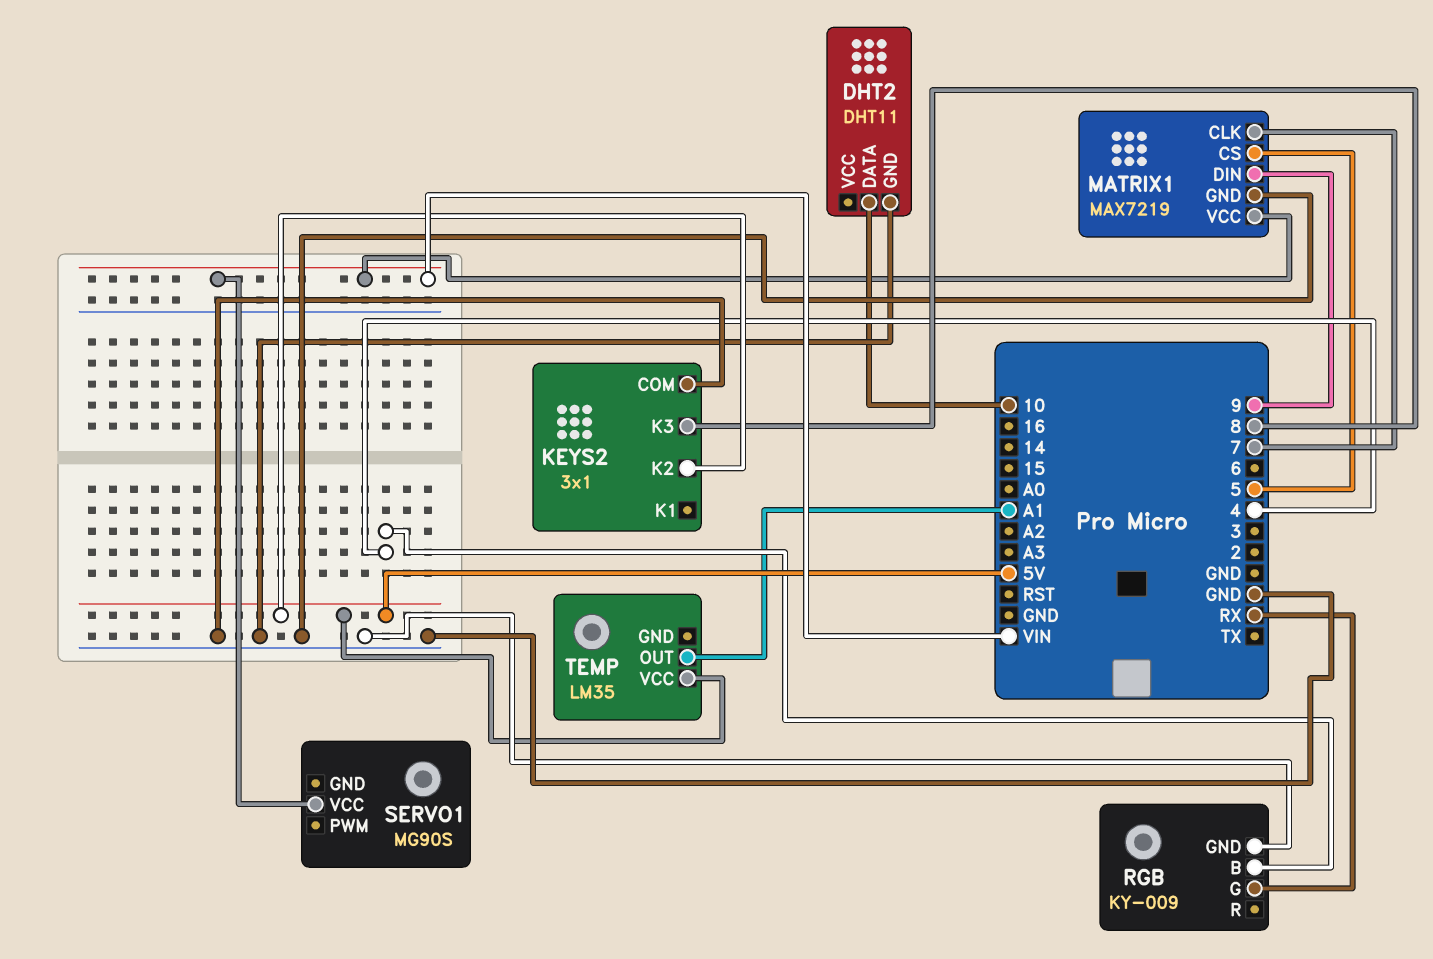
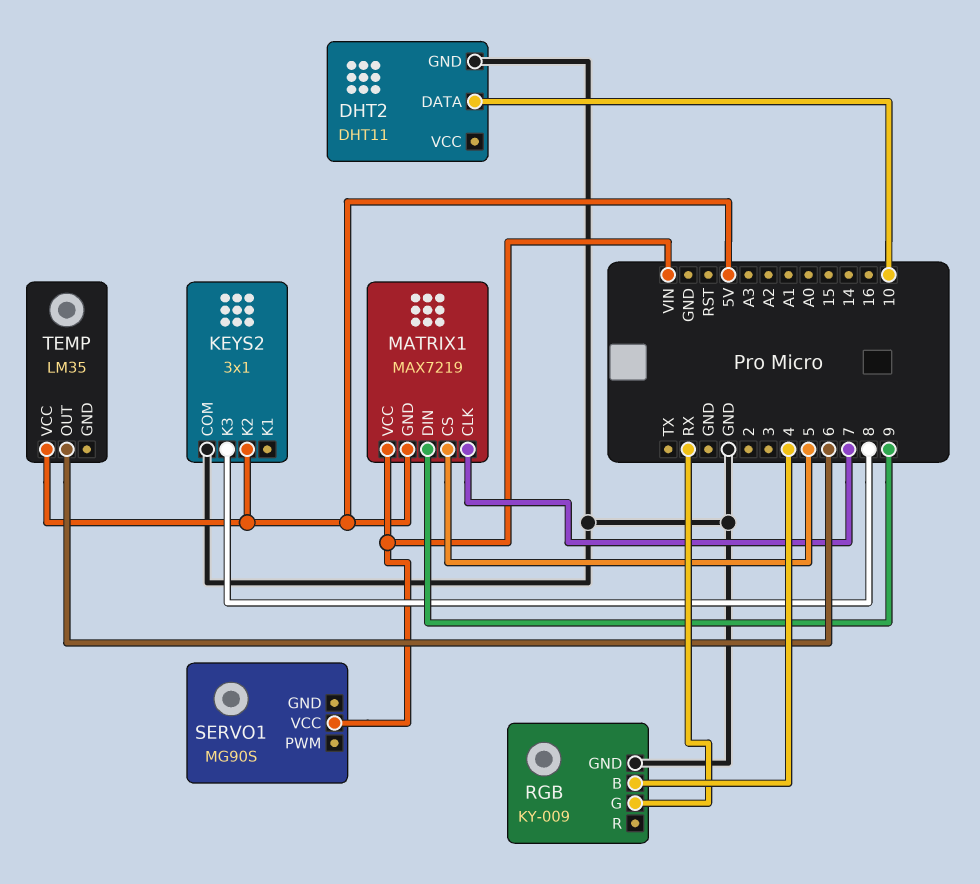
MATRIX1 pin GND: GND -> 5V
TEMP pin OUT: A1 -> 6

